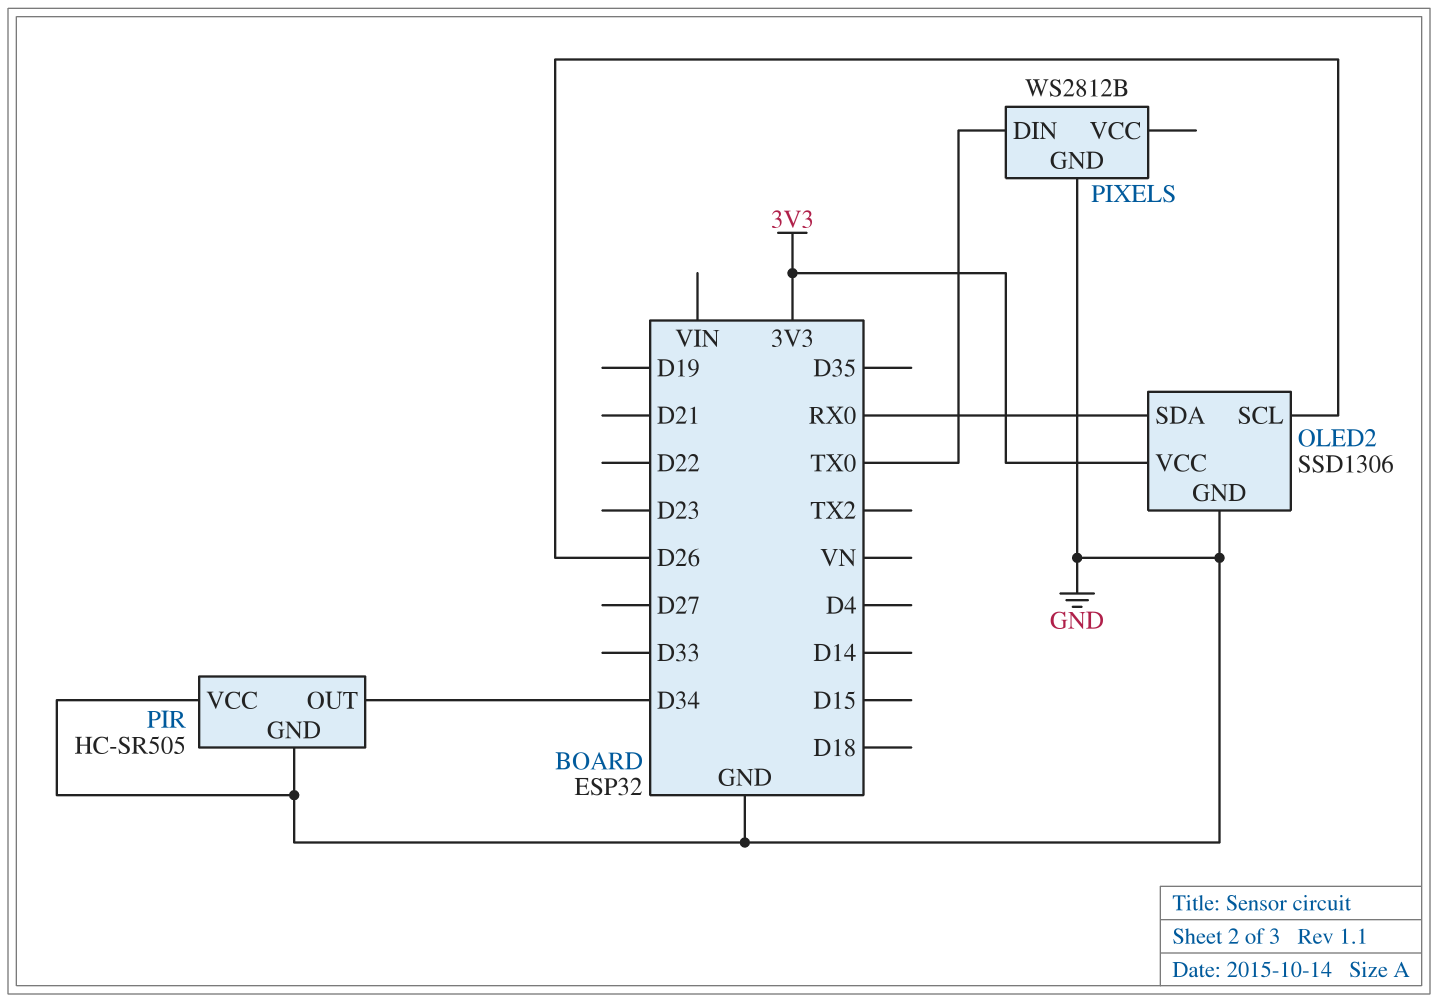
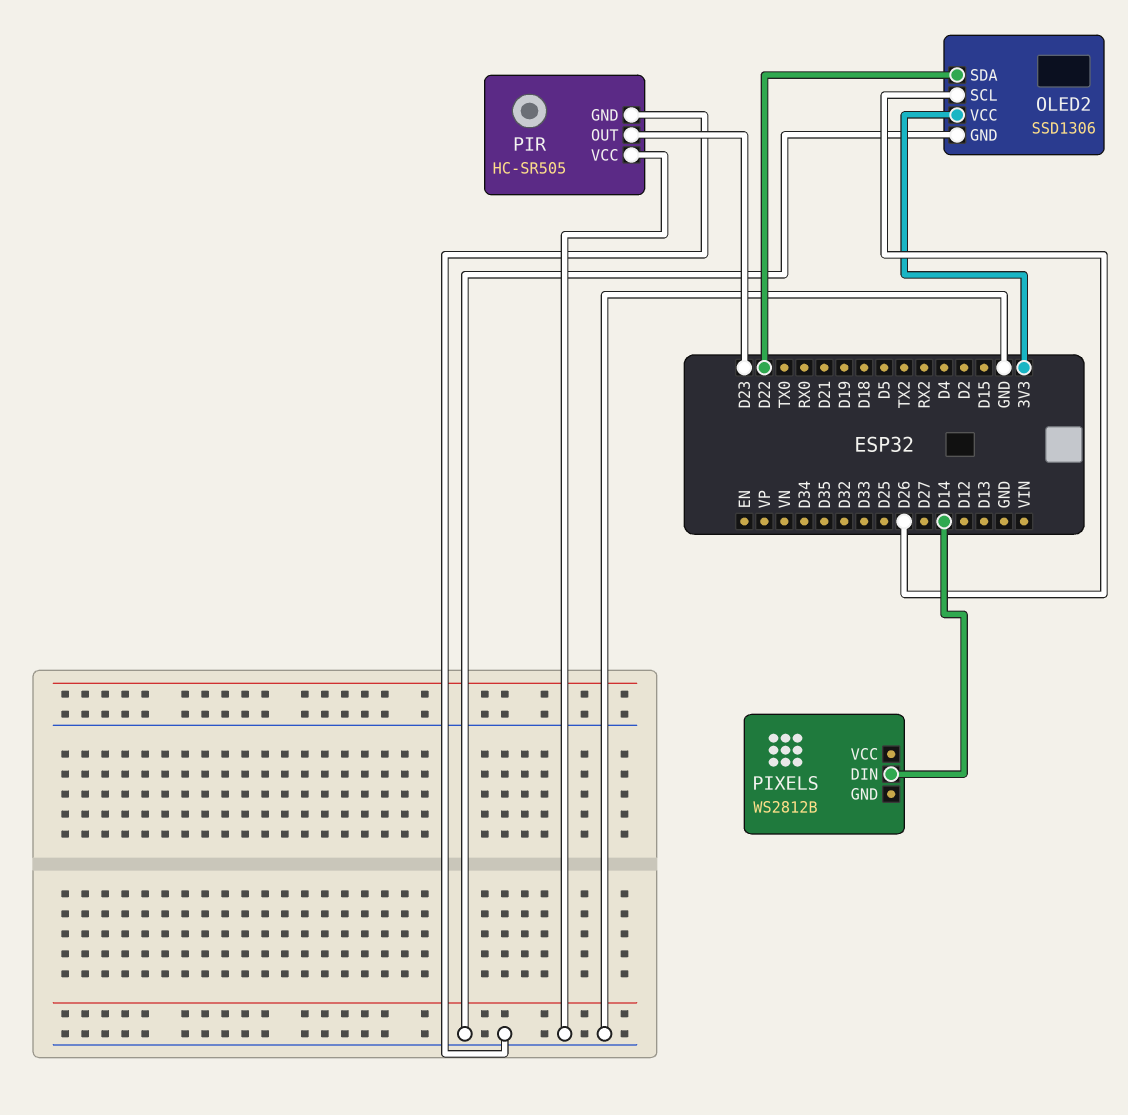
OLED2 pin SDA: RX0 -> D22
PIR pin OUT: D34 -> D23
PIXELS pin DIN: TX0 -> D14
PIXELS pin GND: GND -> none

